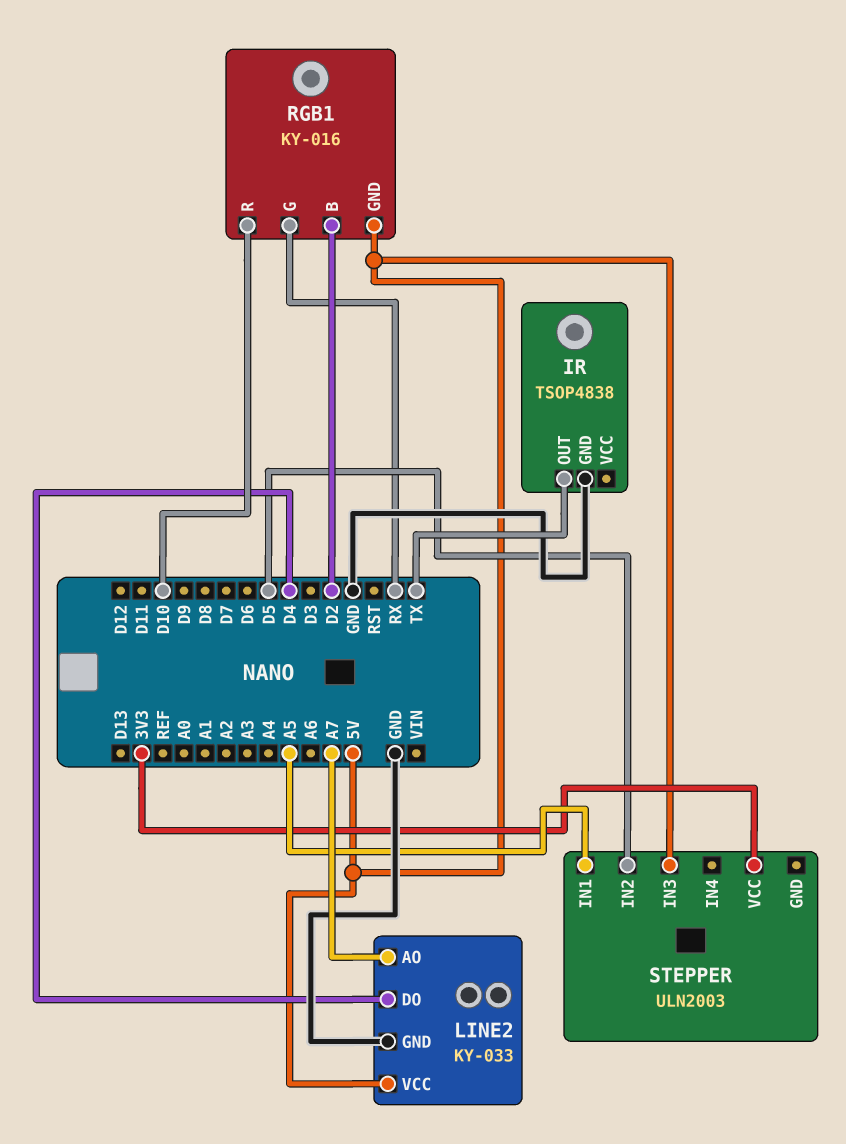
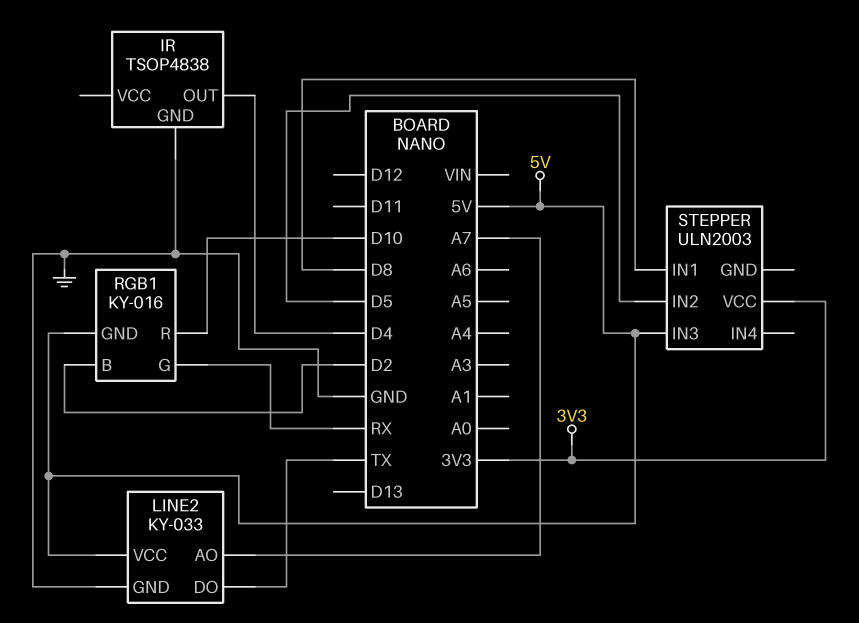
IR pin OUT: TX -> D4
LINE2 pin DO: D4 -> TX
STEPPER pin IN1: A5 -> D8

